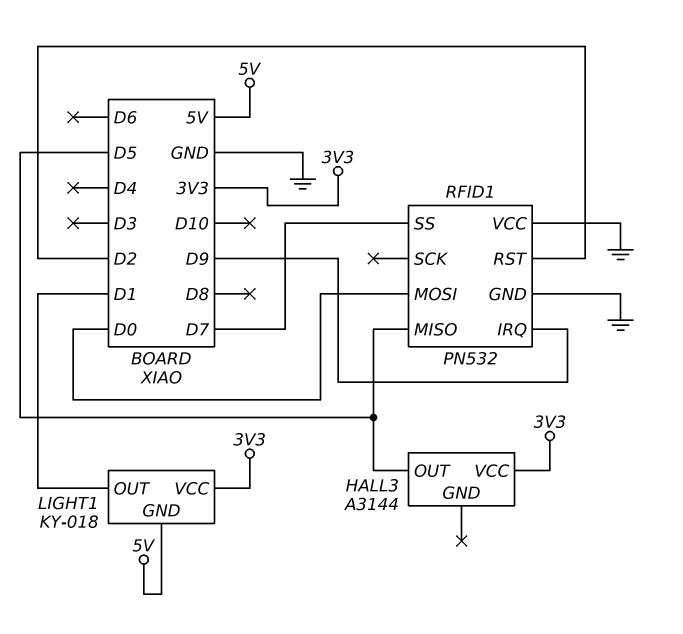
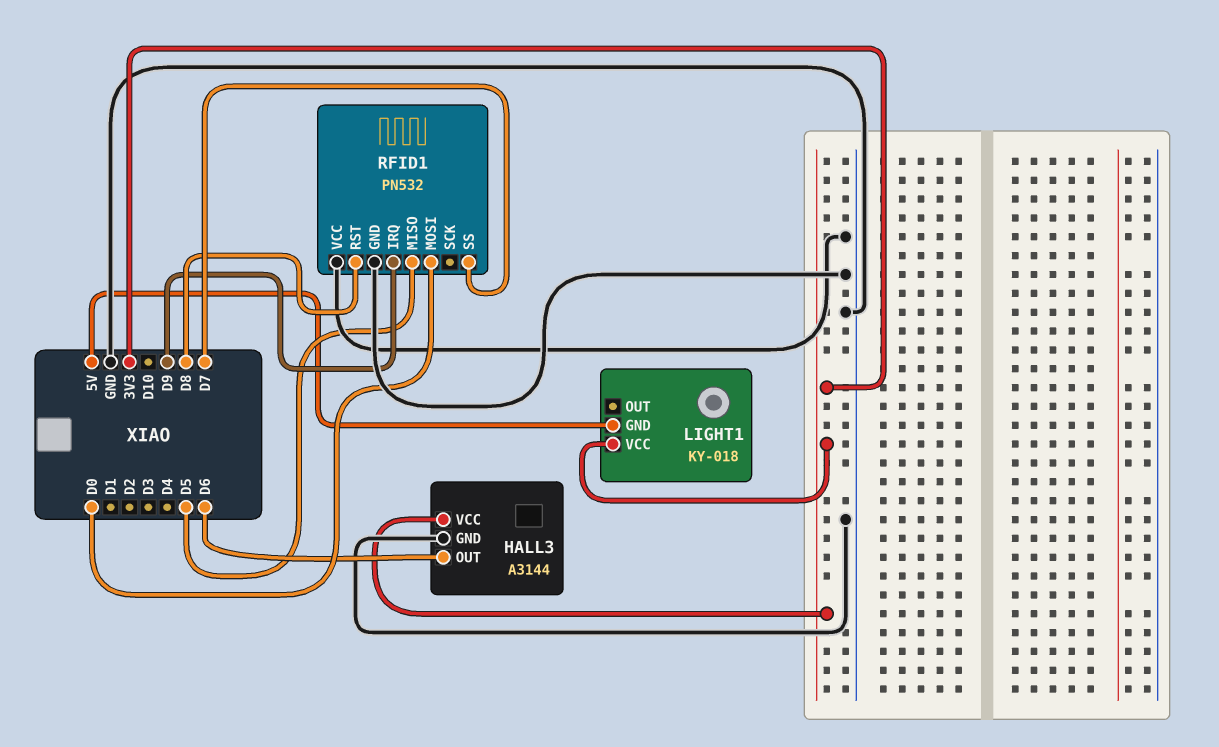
HALL3 pin GND: none -> GND
HALL3 pin OUT: D5 -> D6
LIGHT1 pin OUT: D1 -> none
RFID1 pin RST: D2 -> D8

